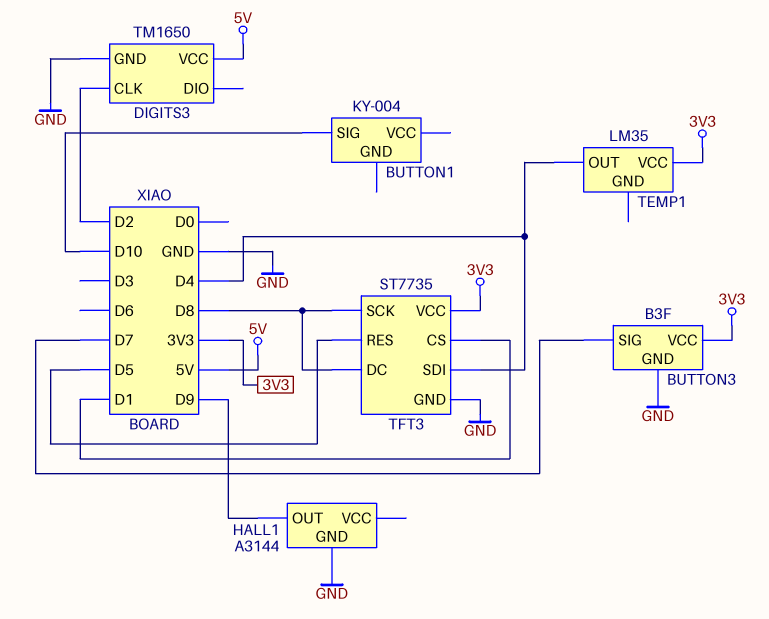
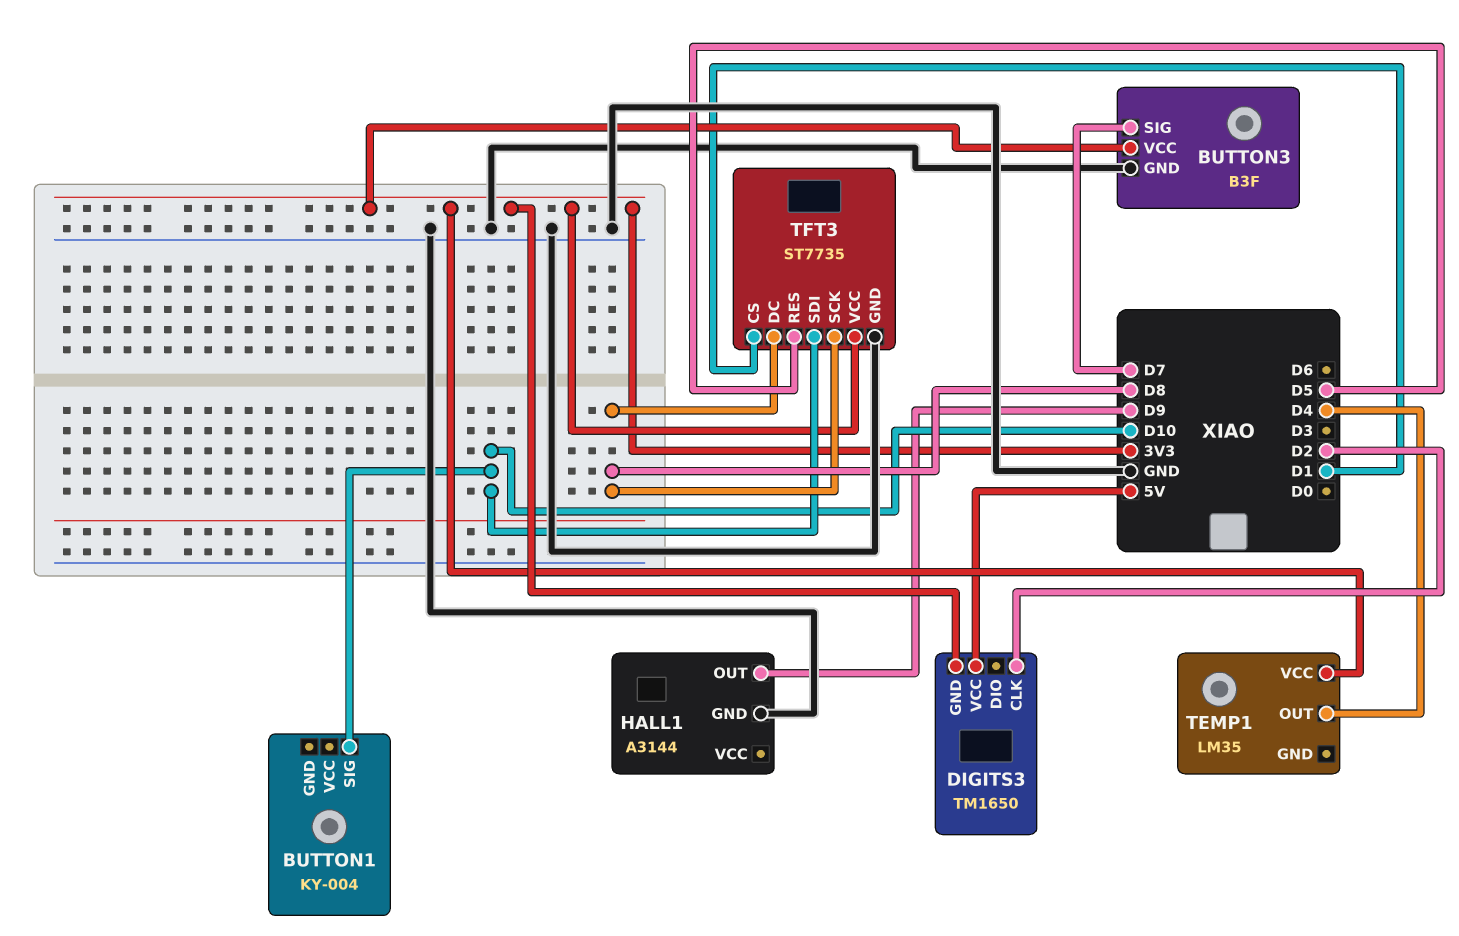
DIGITS3 pin GND: GND -> 3V3
TFT3 pin SDI: D4 -> D10

